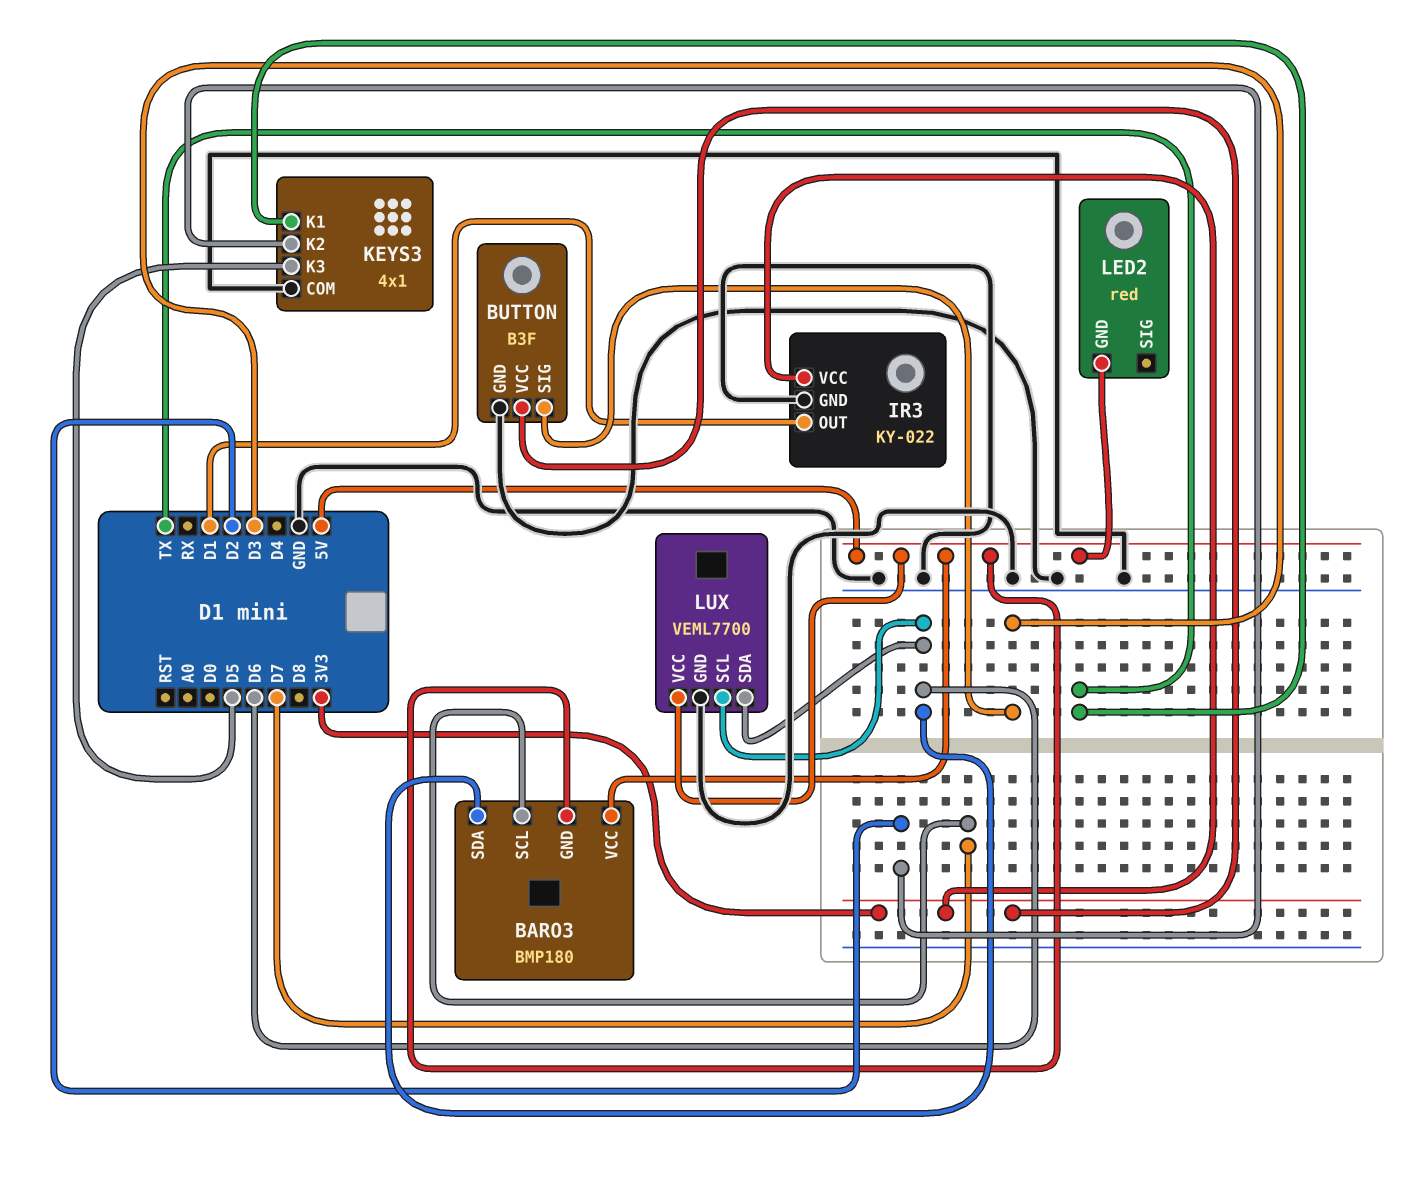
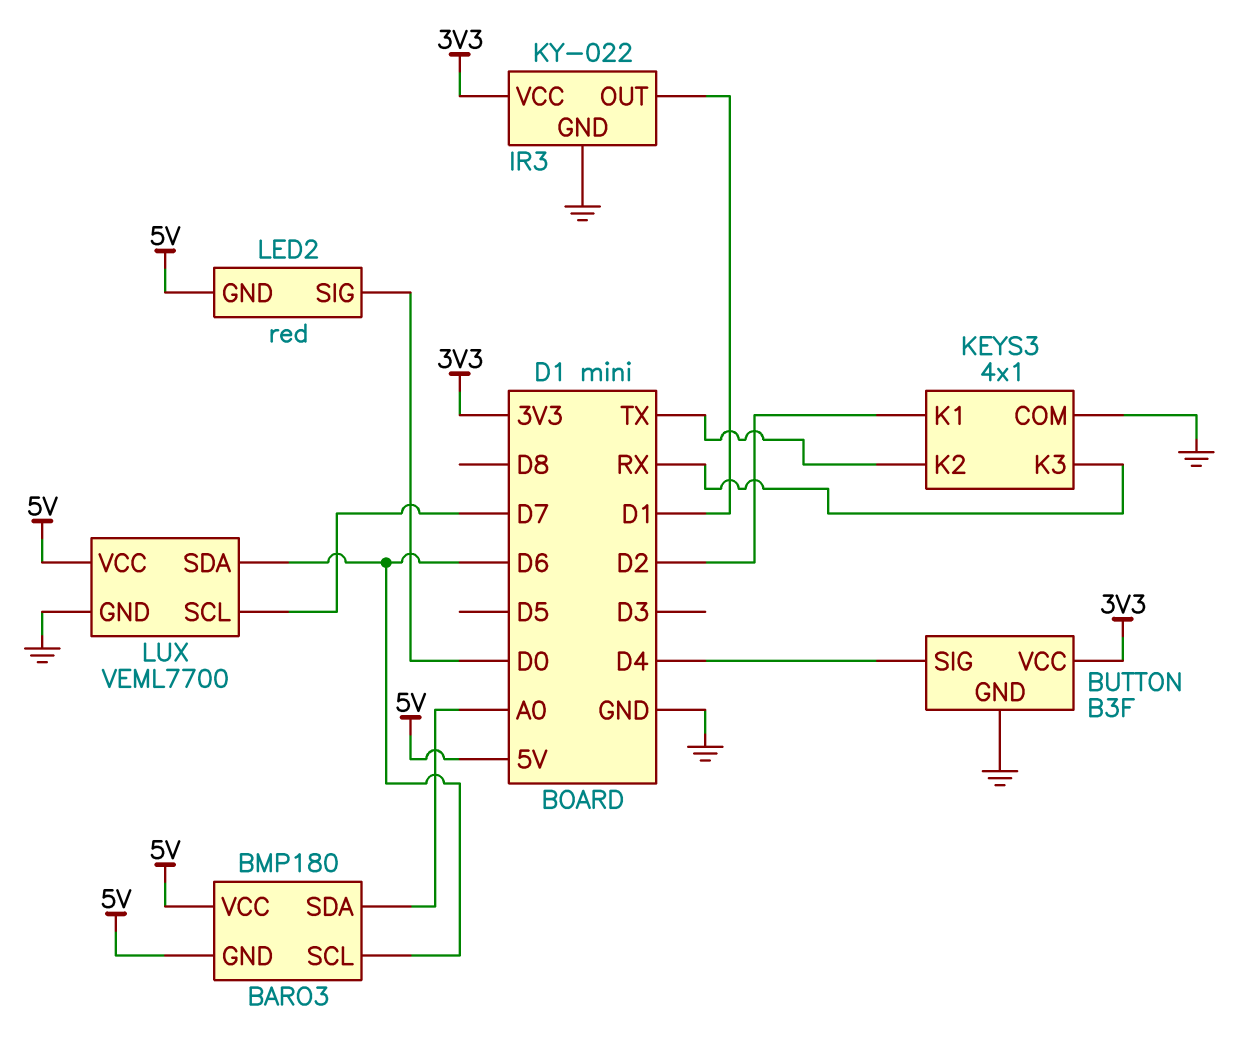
BARO3 pin SCL: D7 -> D6
BARO3 pin SDA: D6 -> A0
BUTTON pin SIG: D3 -> D4
KEYS3 pin K1: TX -> D2
KEYS3 pin K2: D2 -> TX
KEYS3 pin K3: D5 -> RX
LED2 pin SIG: none -> D0
LUX pin SCL: D6 -> D7

